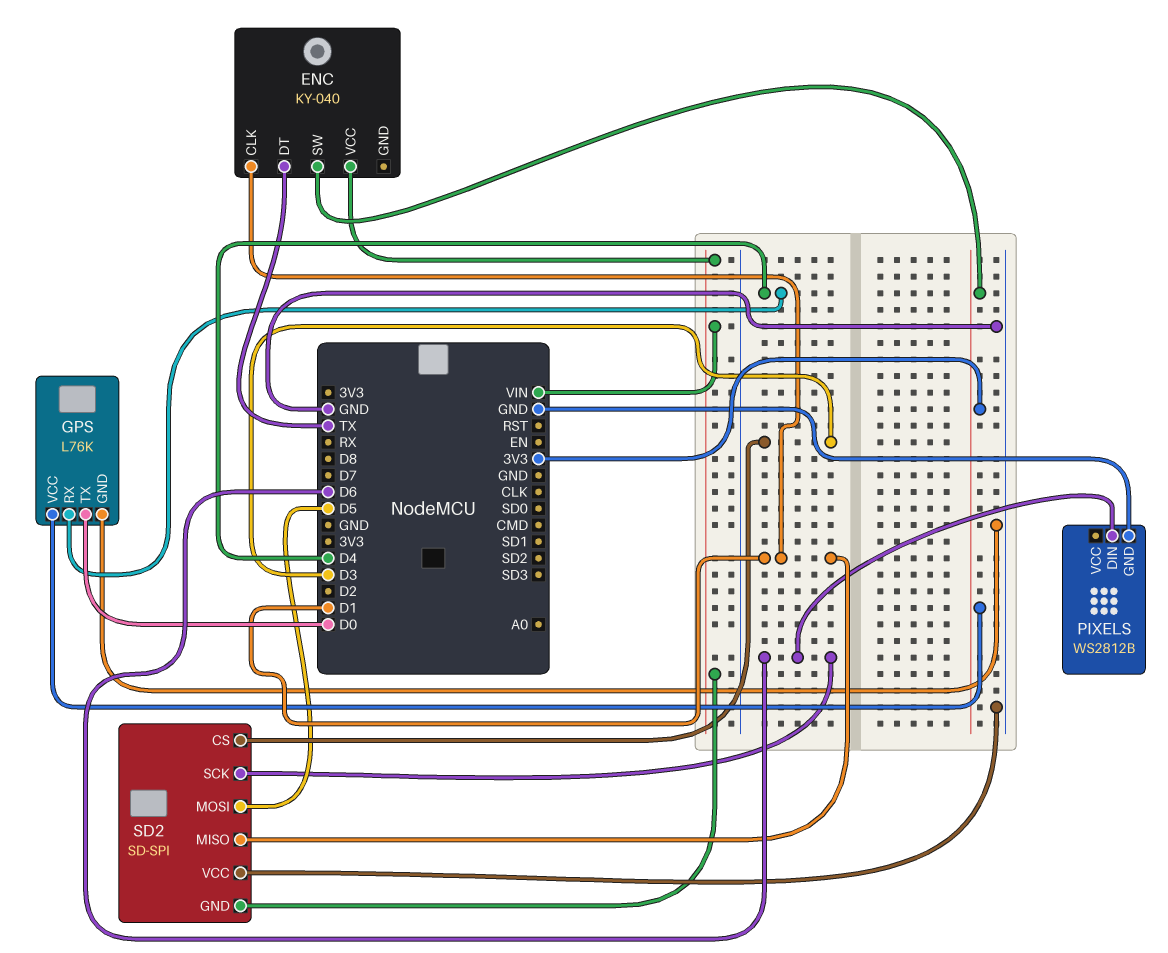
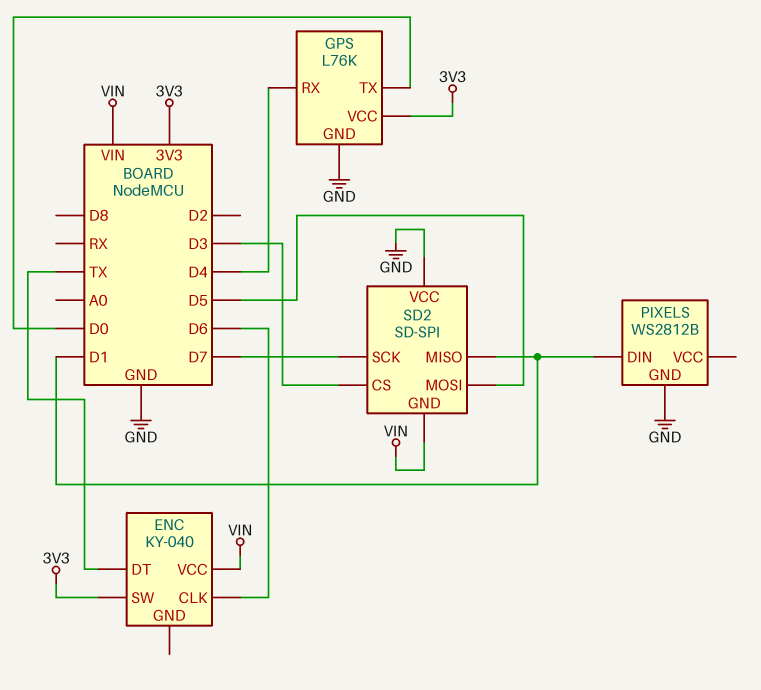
ENC pin CLK: D1 -> D6
PIXELS pin DIN: D6 -> D1
SD2 pin SCK: D6 -> D7

